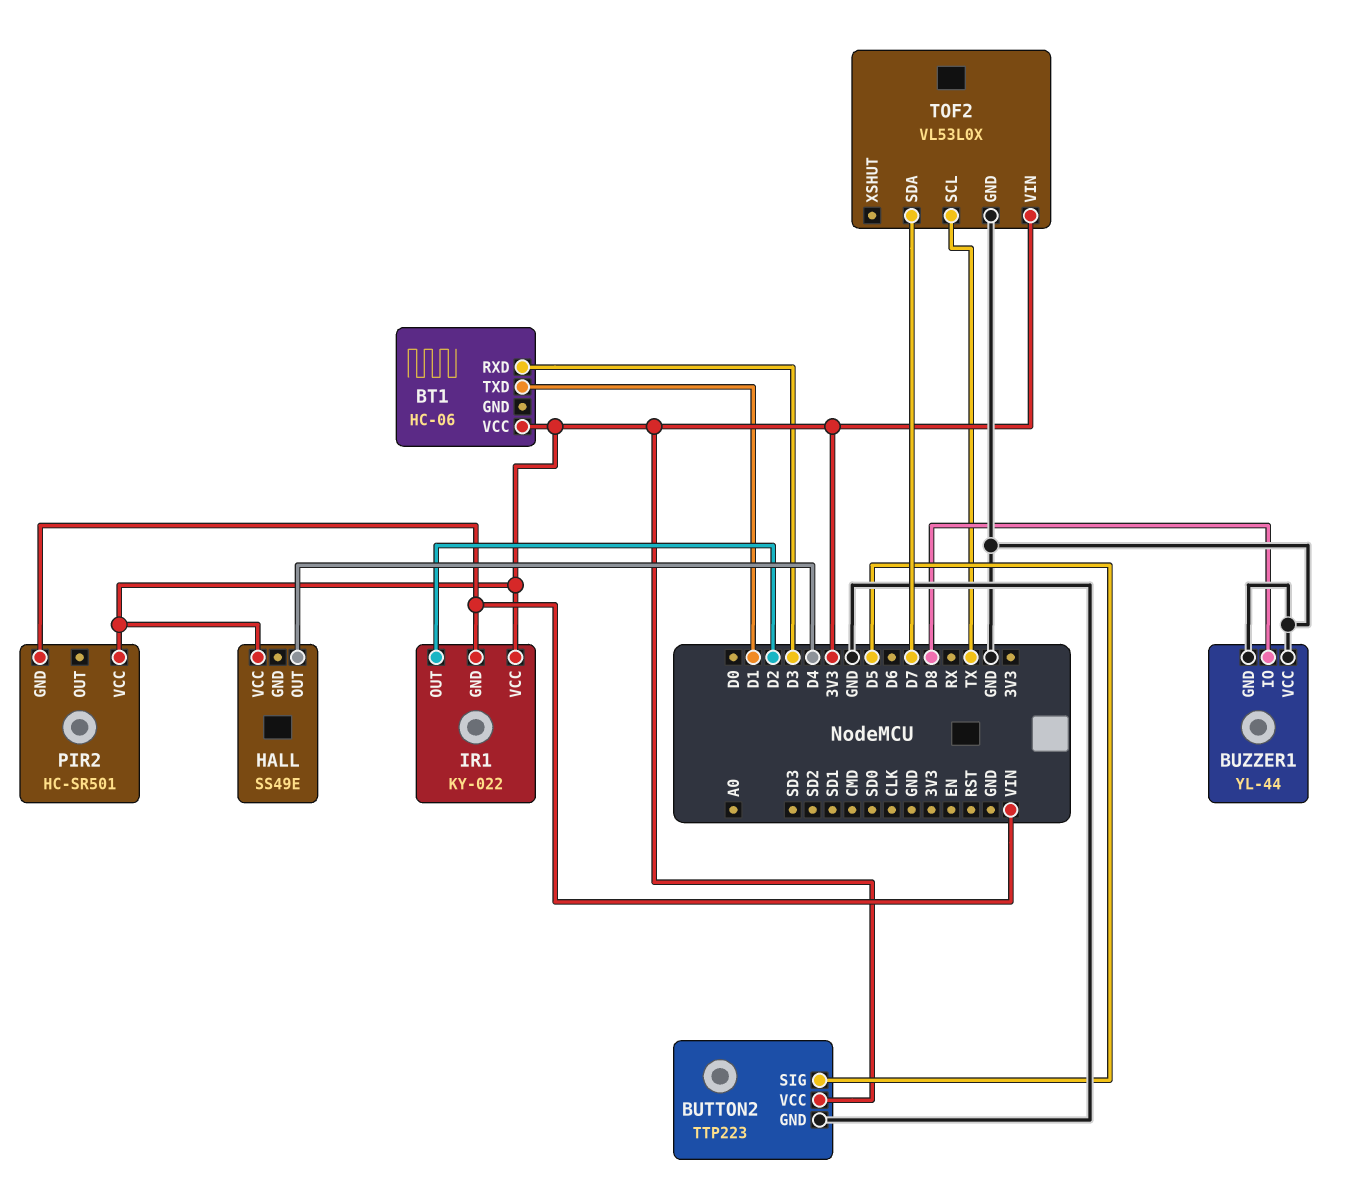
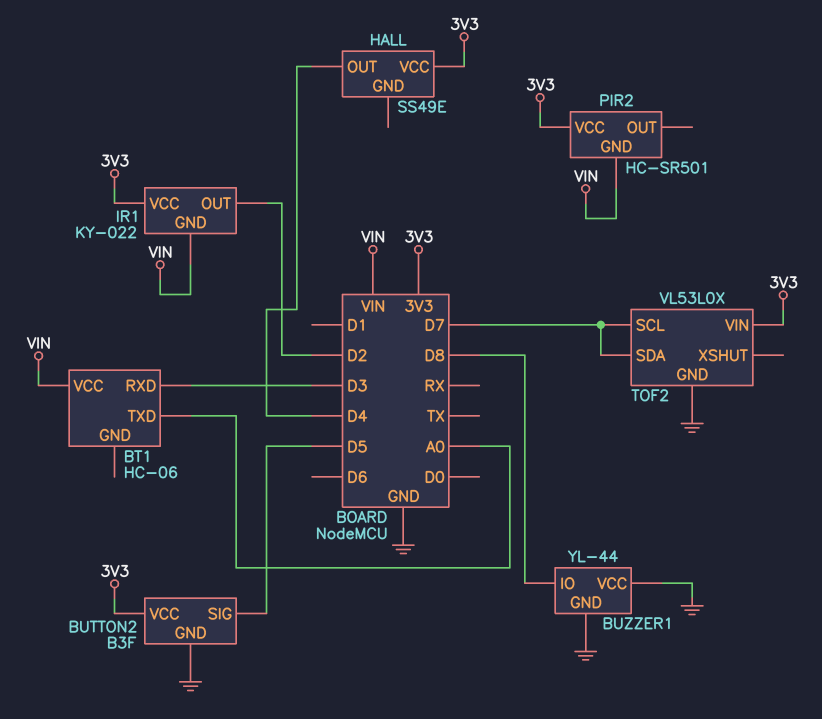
BT1 pin TXD: D1 -> A0
BT1 pin VCC: 3V3 -> VIN
BUTTON2: TTP223 -> B3F
TOF2 pin SCL: TX -> D7

